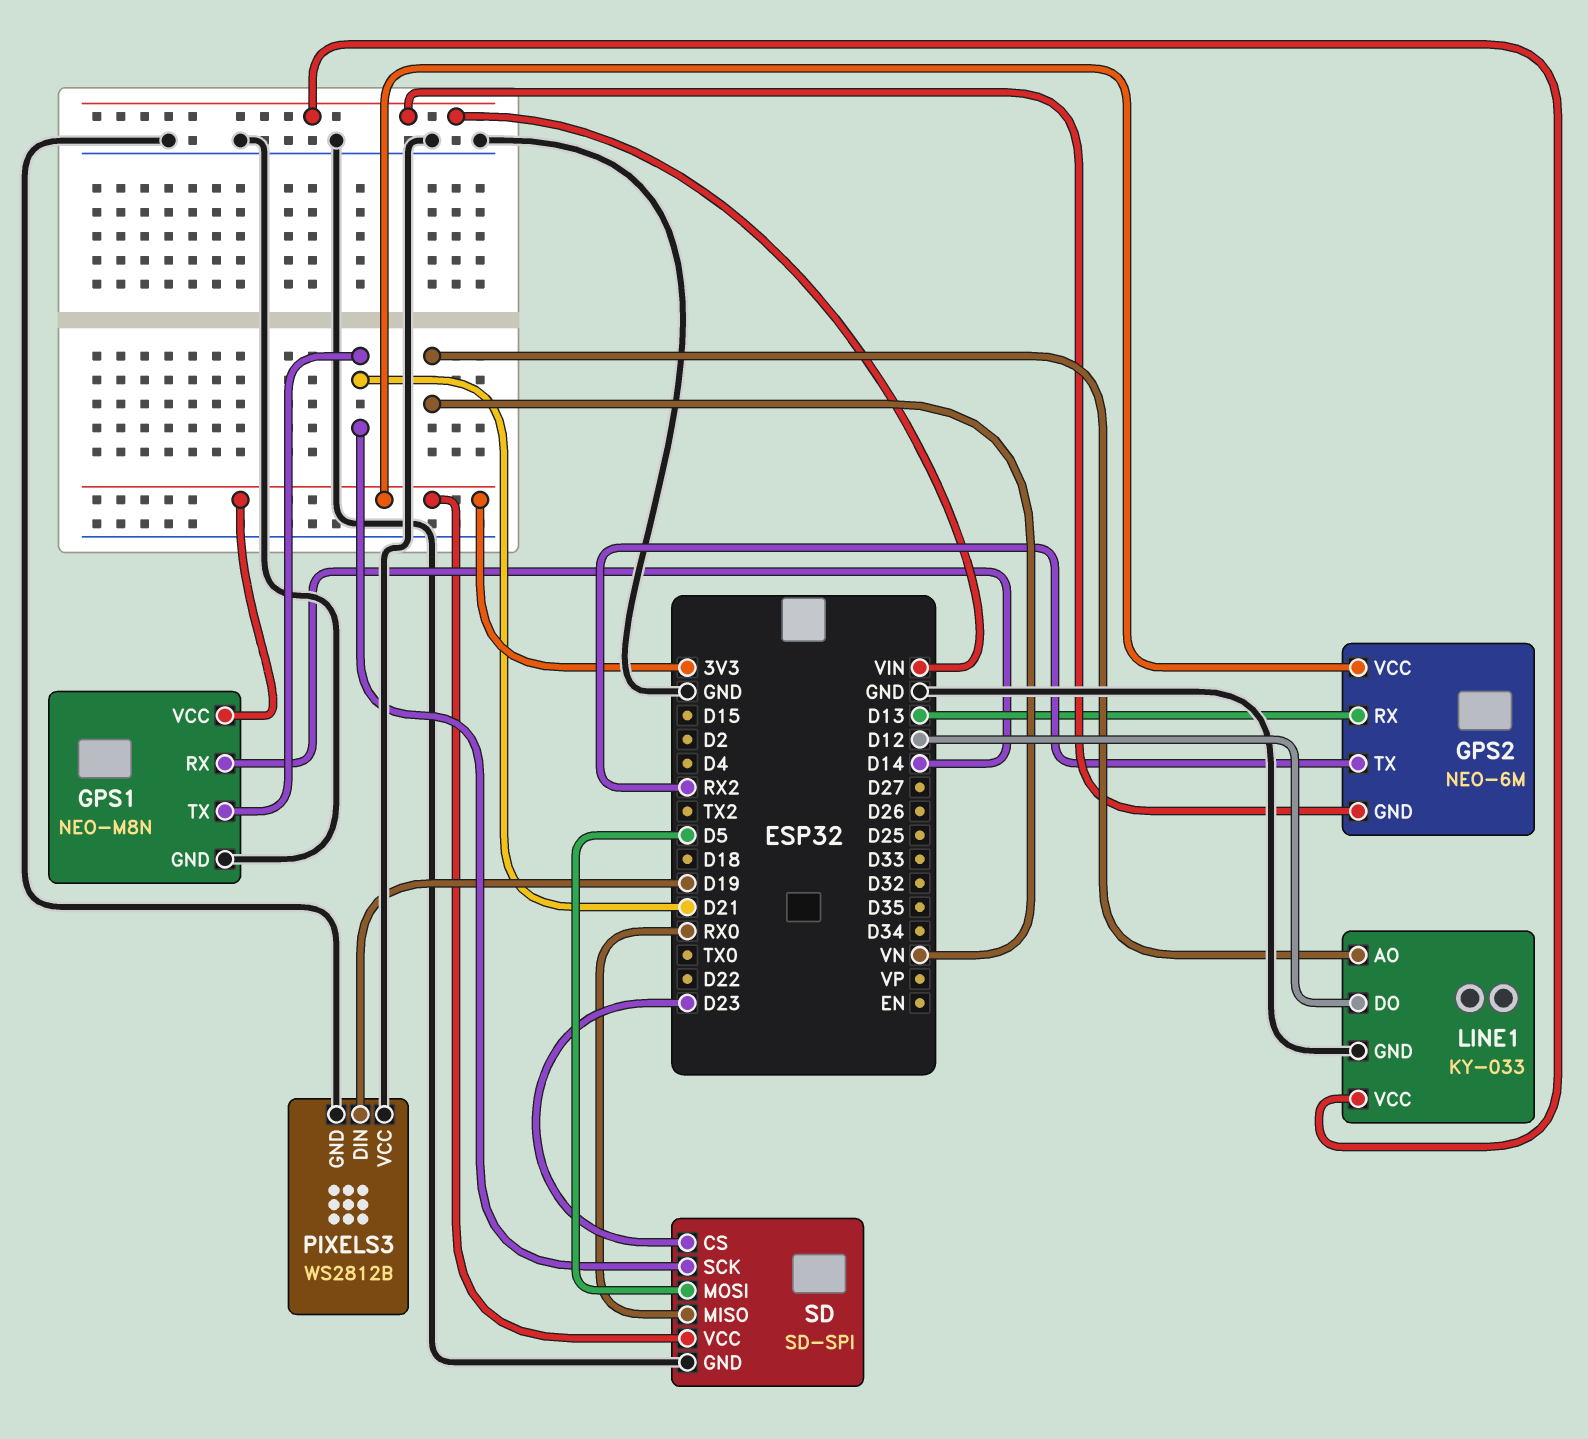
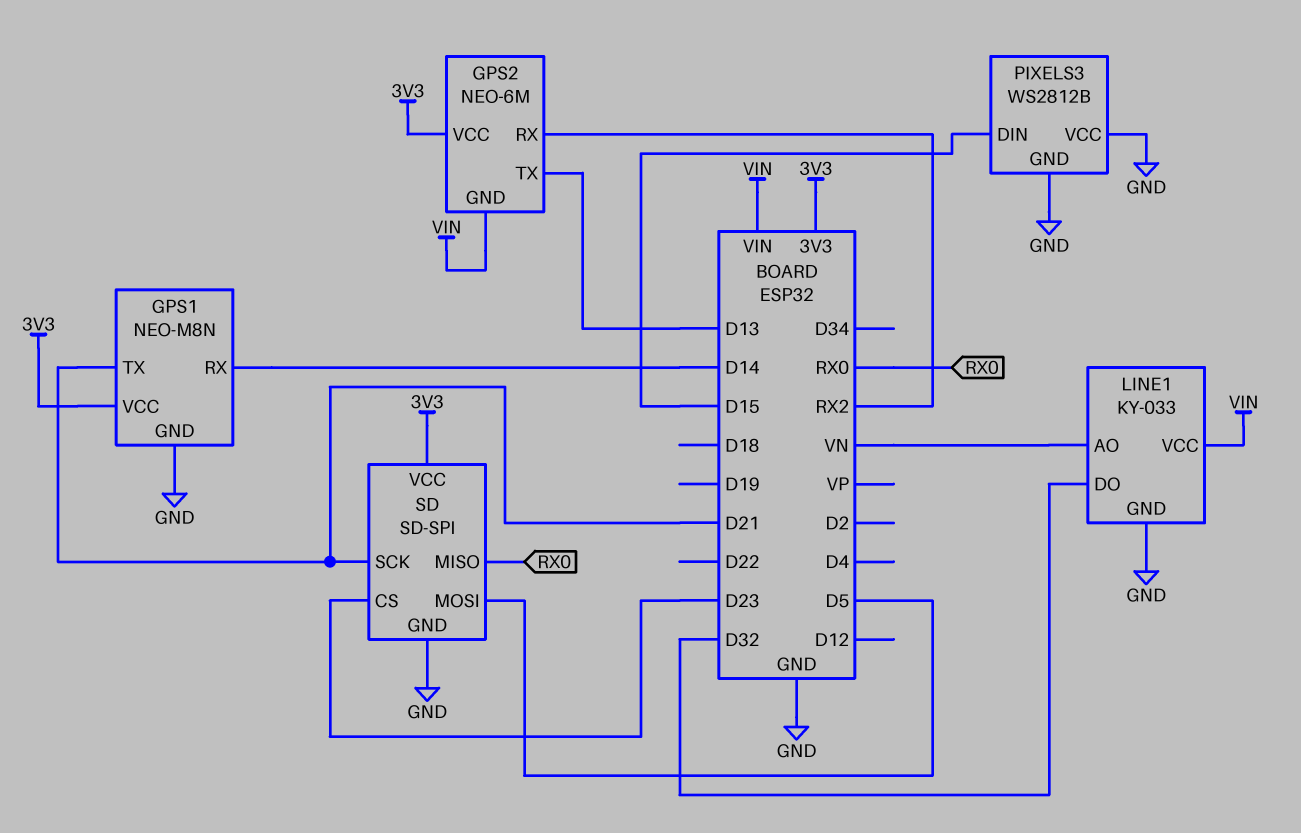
GPS2 pin RX: D13 -> RX2
GPS2 pin TX: RX2 -> D13
LINE1 pin DO: D12 -> D32
PIXELS3 pin DIN: D19 -> D15

